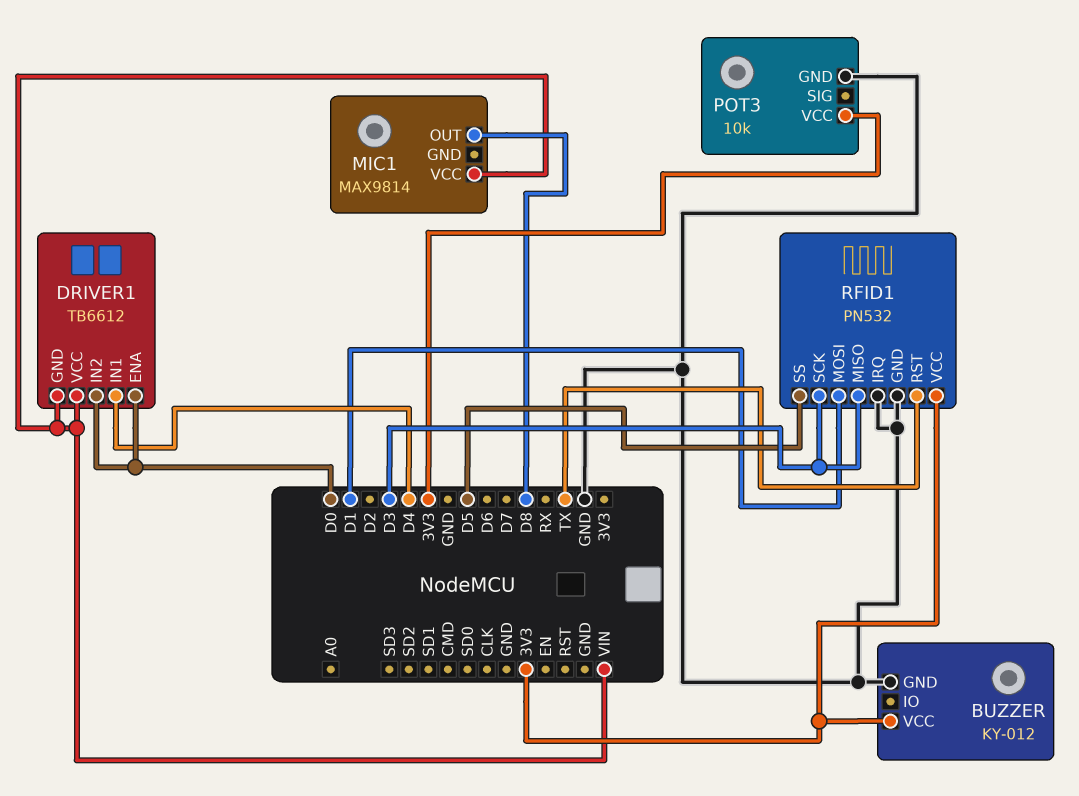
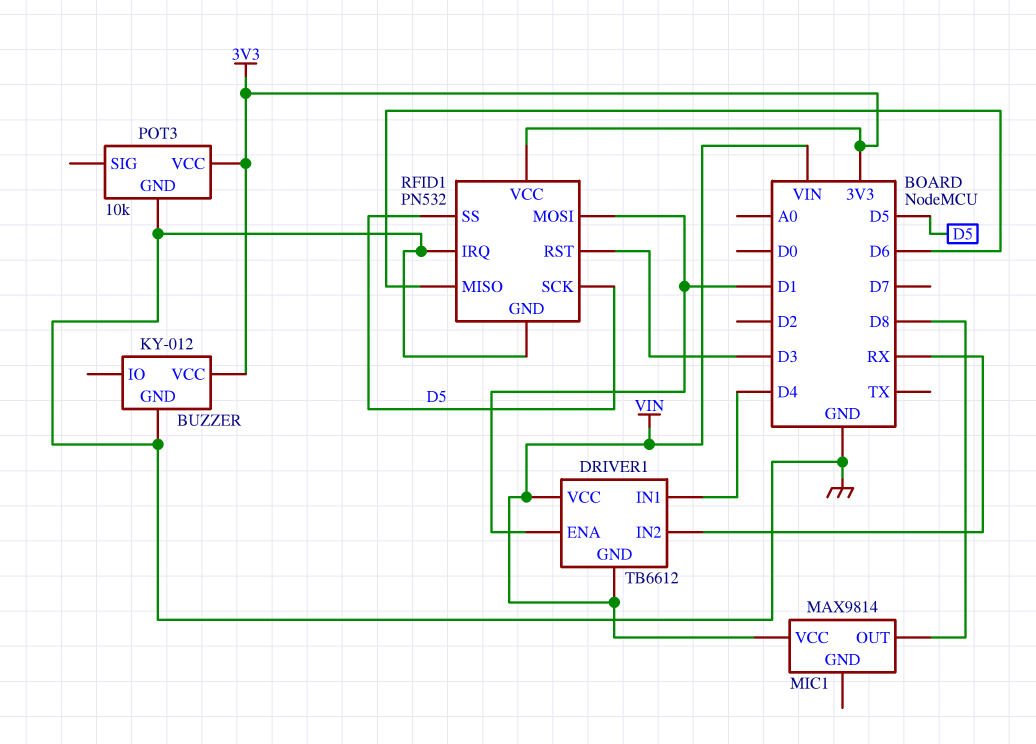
DRIVER1 pin ENA: D0 -> D1
DRIVER1 pin IN2: D0 -> RX
RFID1 pin MISO: D3 -> D6
RFID1 pin RST: TX -> D3
RFID1 pin SCK: D3 -> D5

